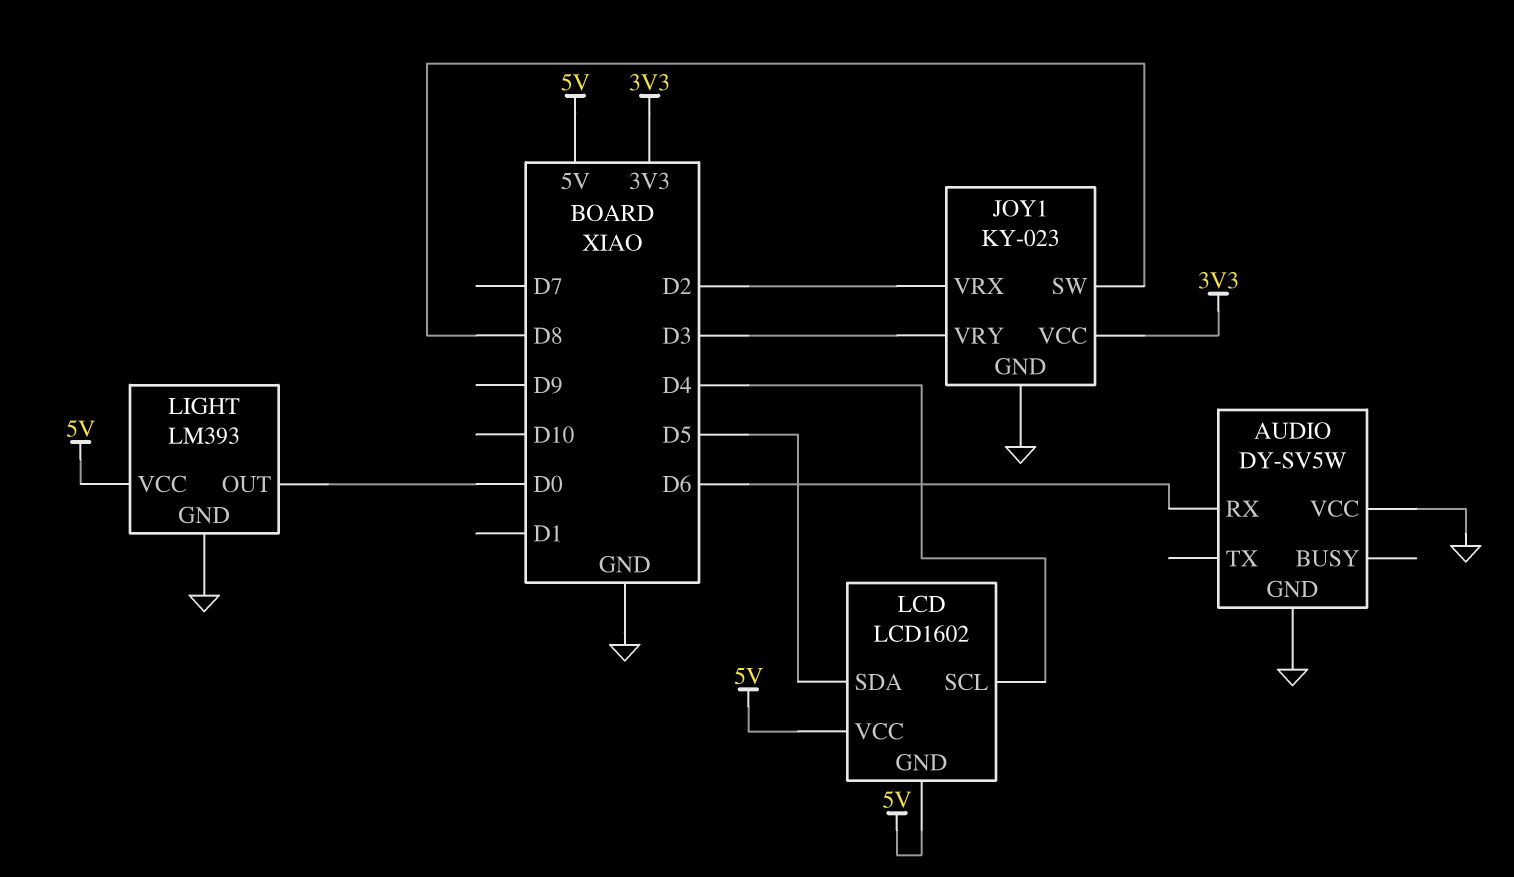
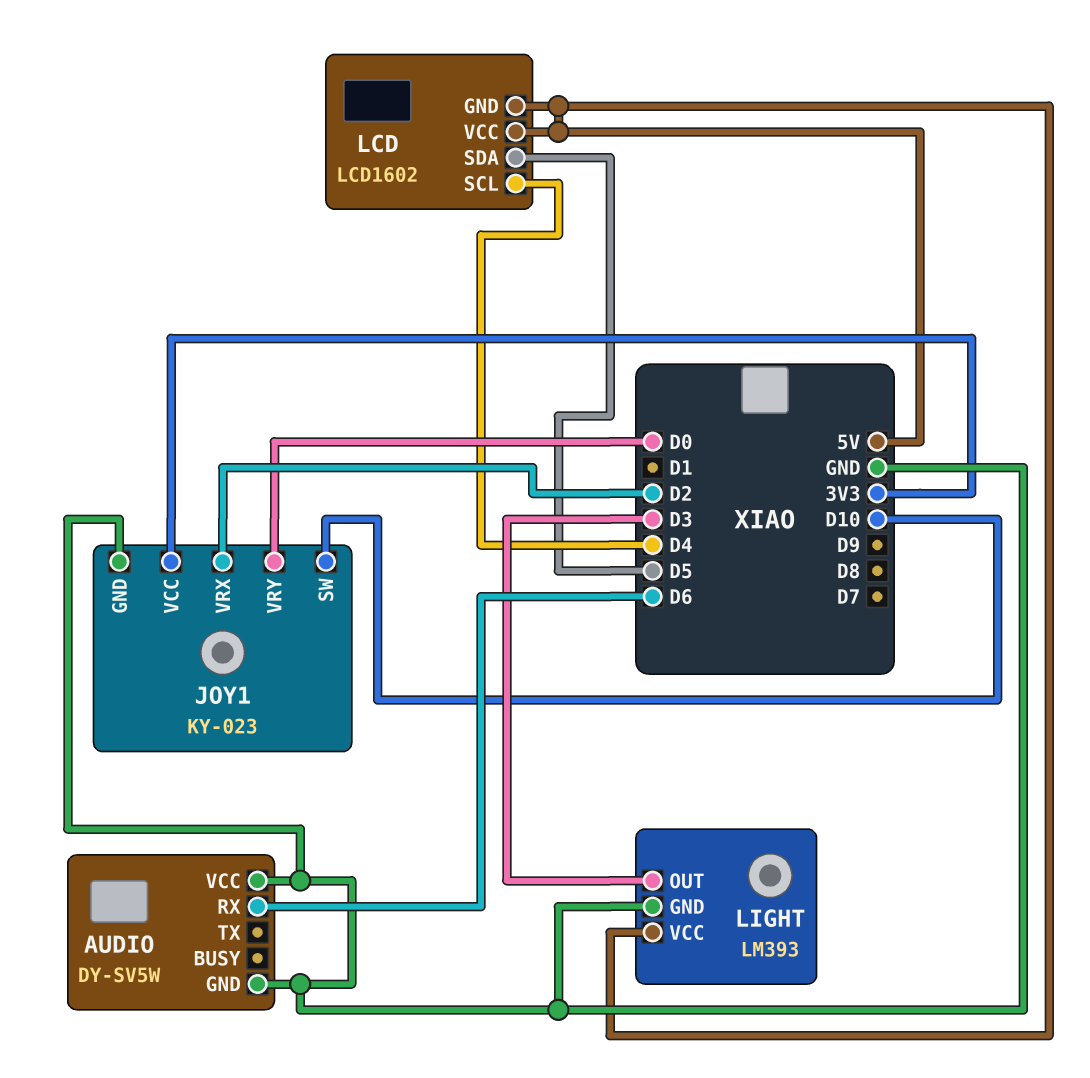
JOY1 pin SW: D8 -> D10
JOY1 pin VRY: D3 -> D0
LIGHT pin OUT: D0 -> D3

